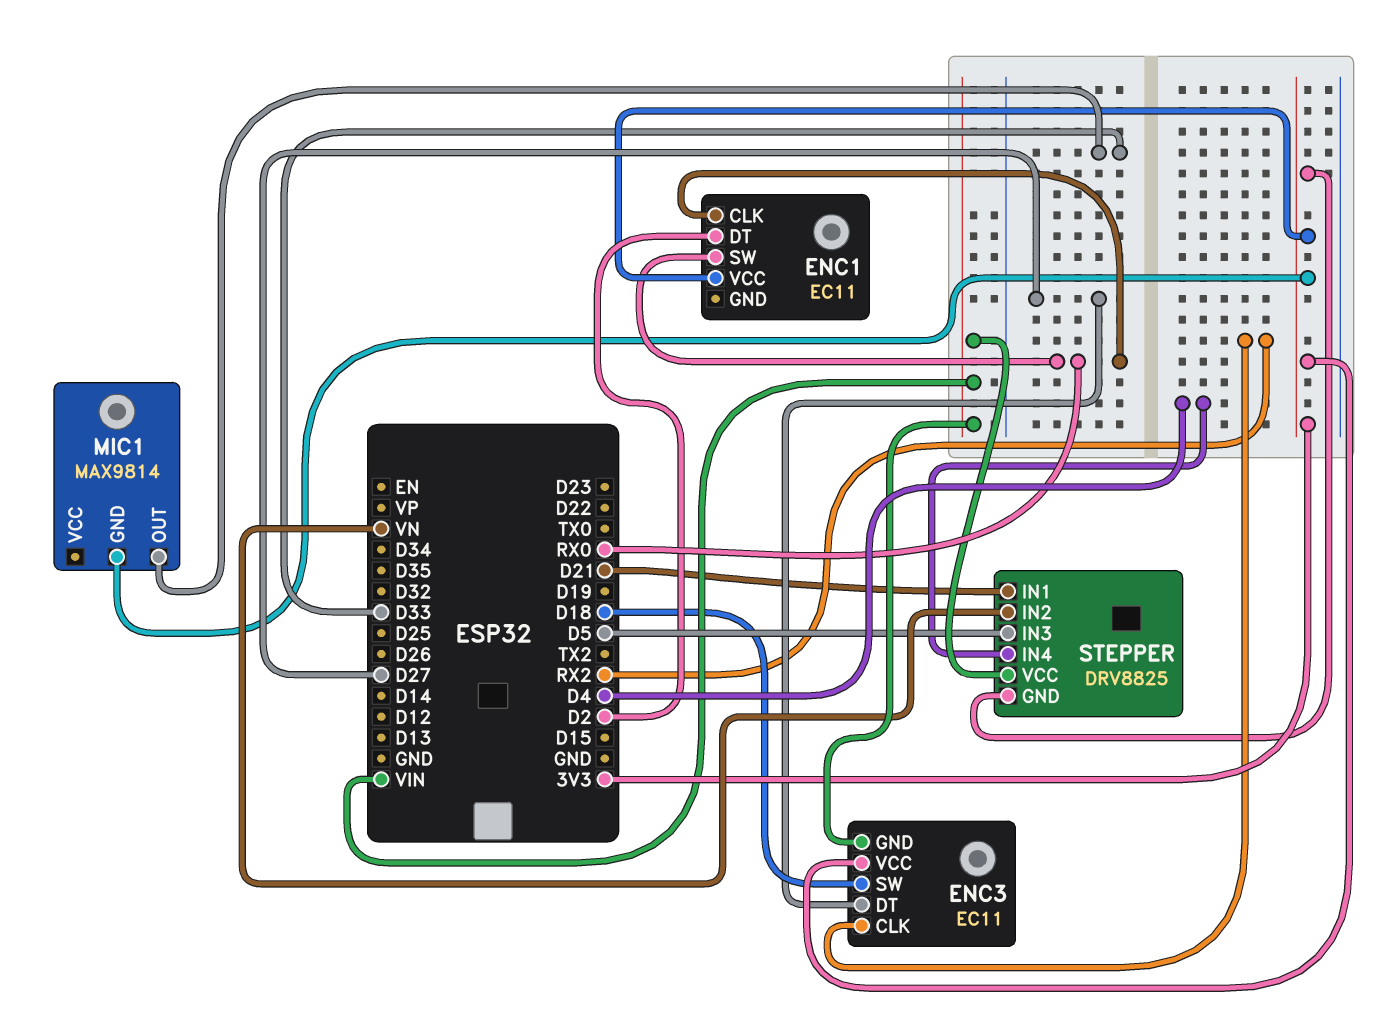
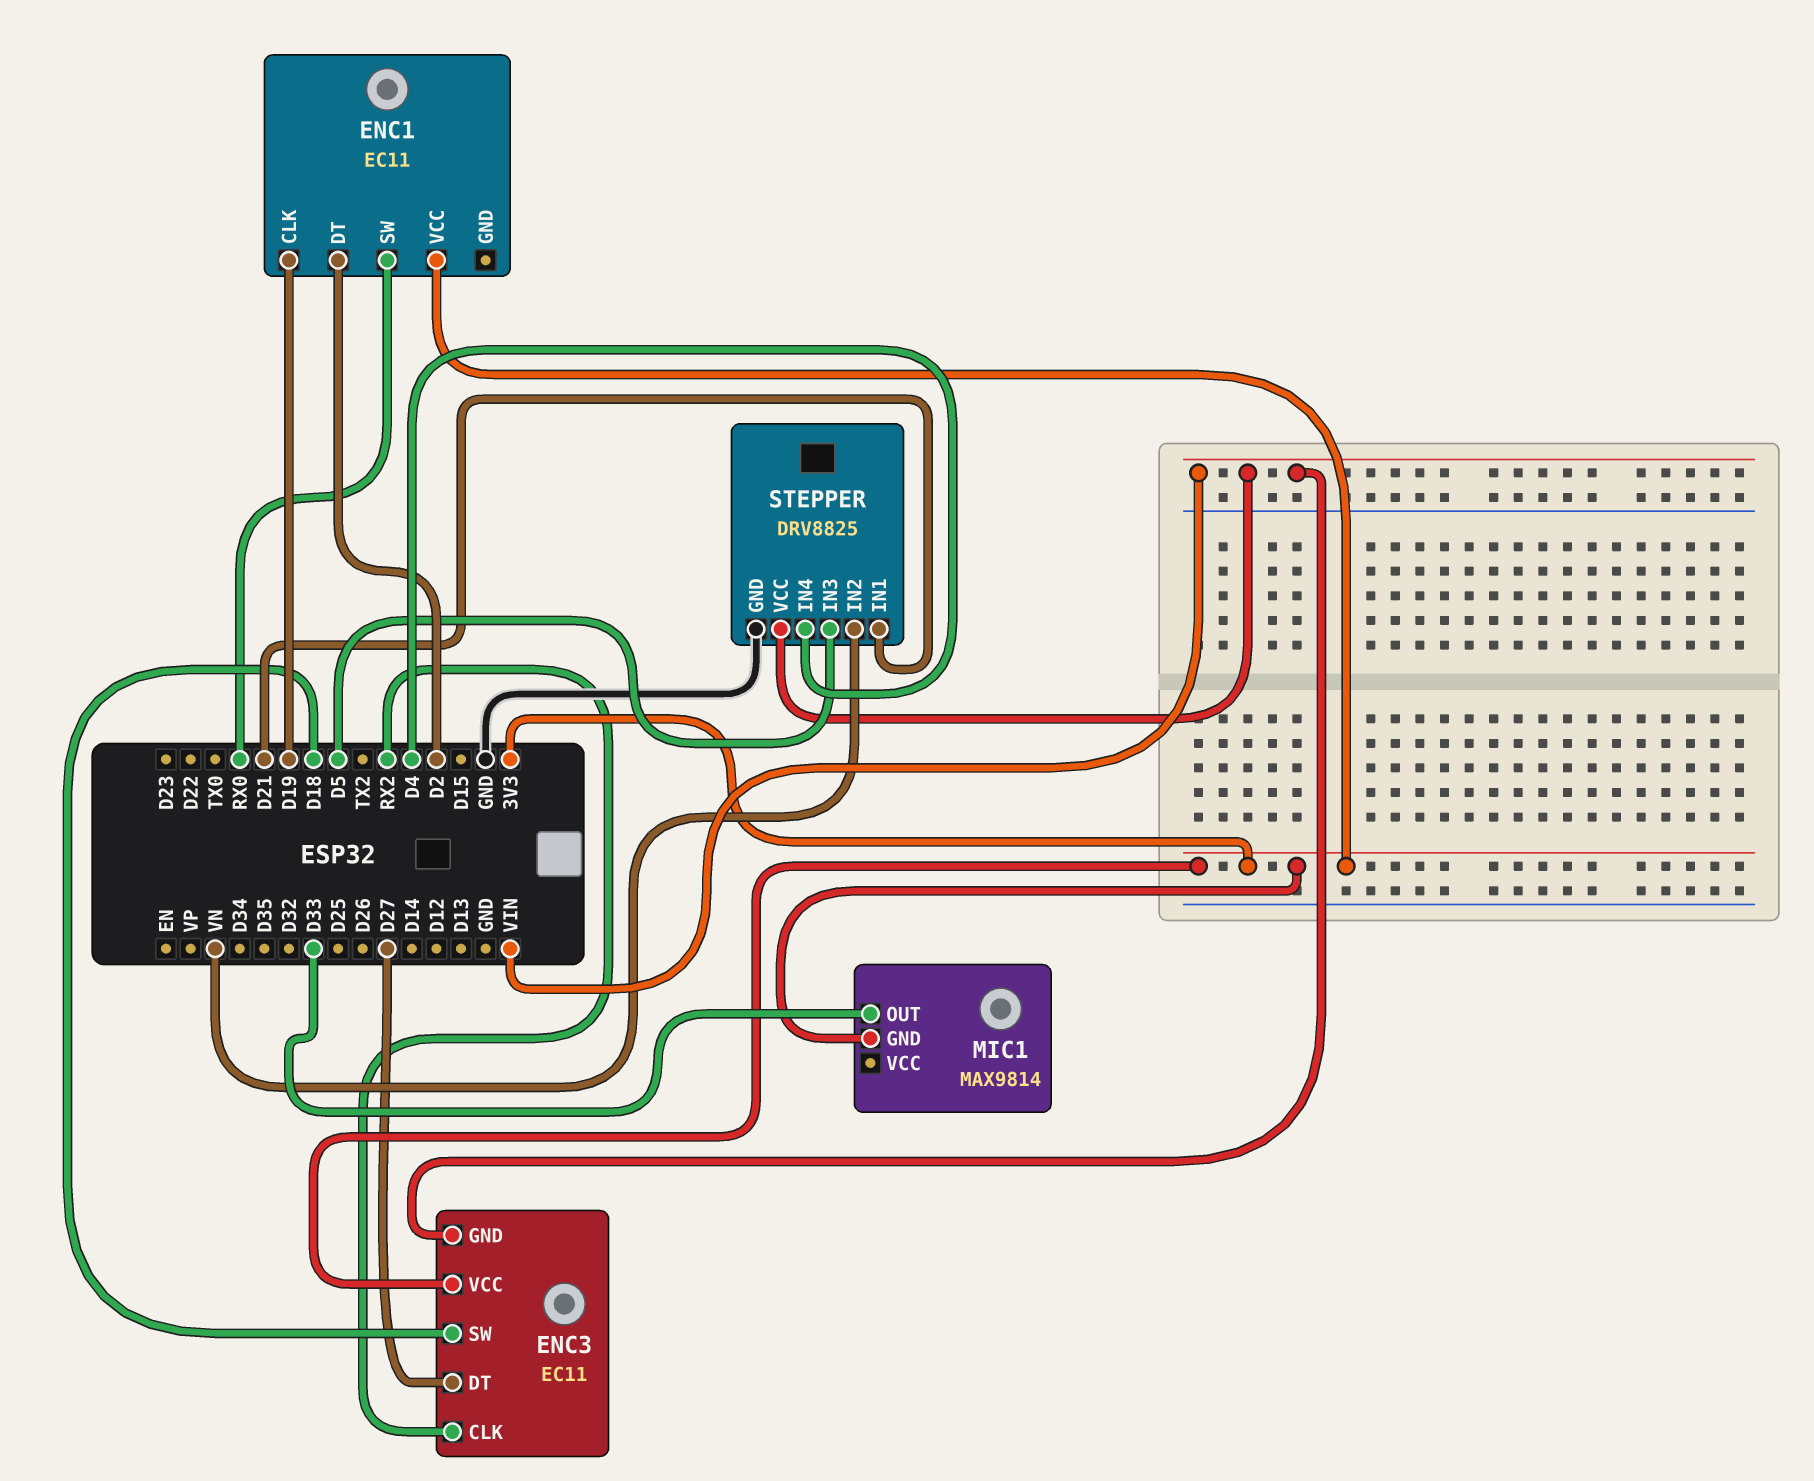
ENC1 pin CLK: RX0 -> D19
STEPPER pin GND: 3V3 -> GND

